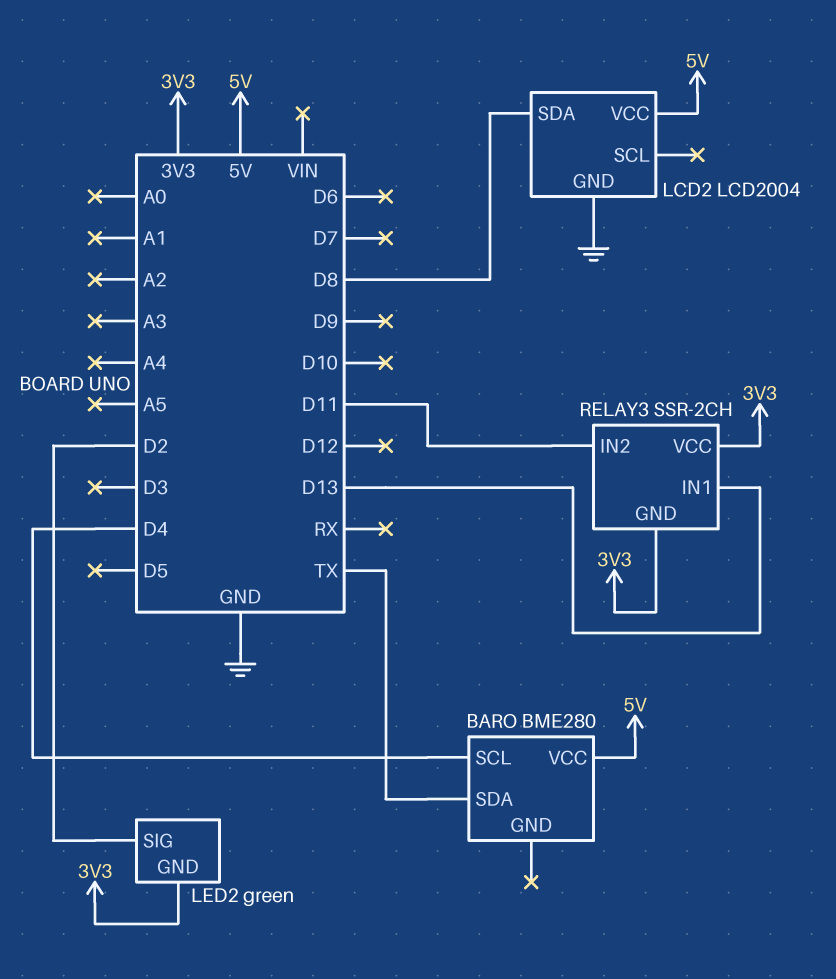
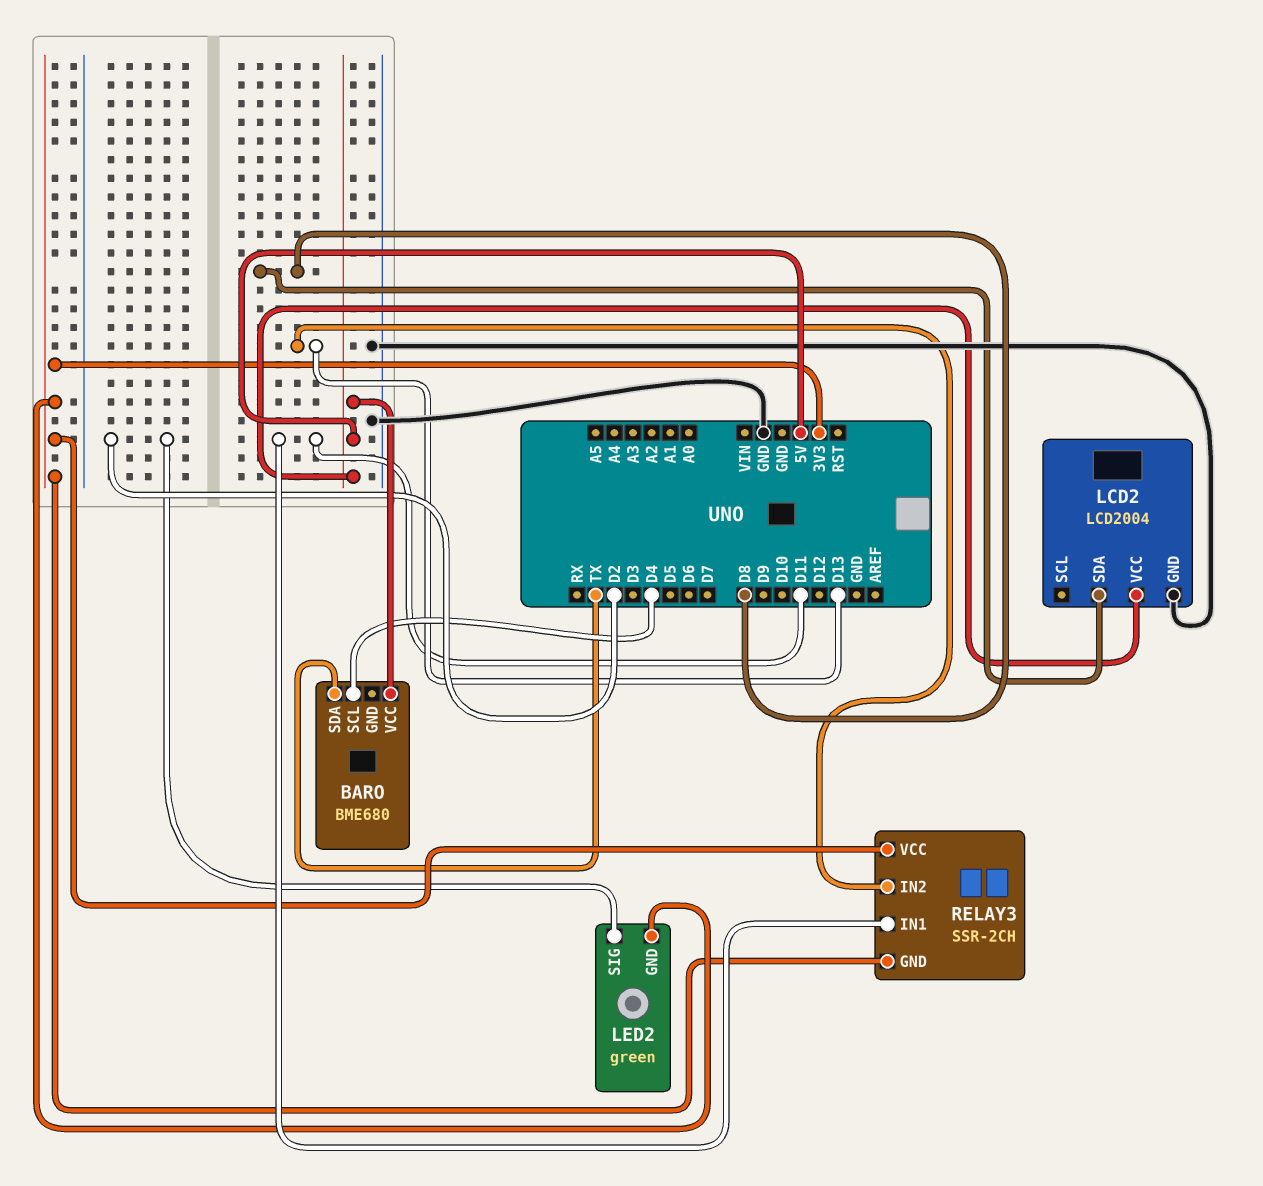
BARO: BME280 -> BME680
RELAY3 pin IN1: D13 -> D11
RELAY3 pin IN2: D11 -> D13

